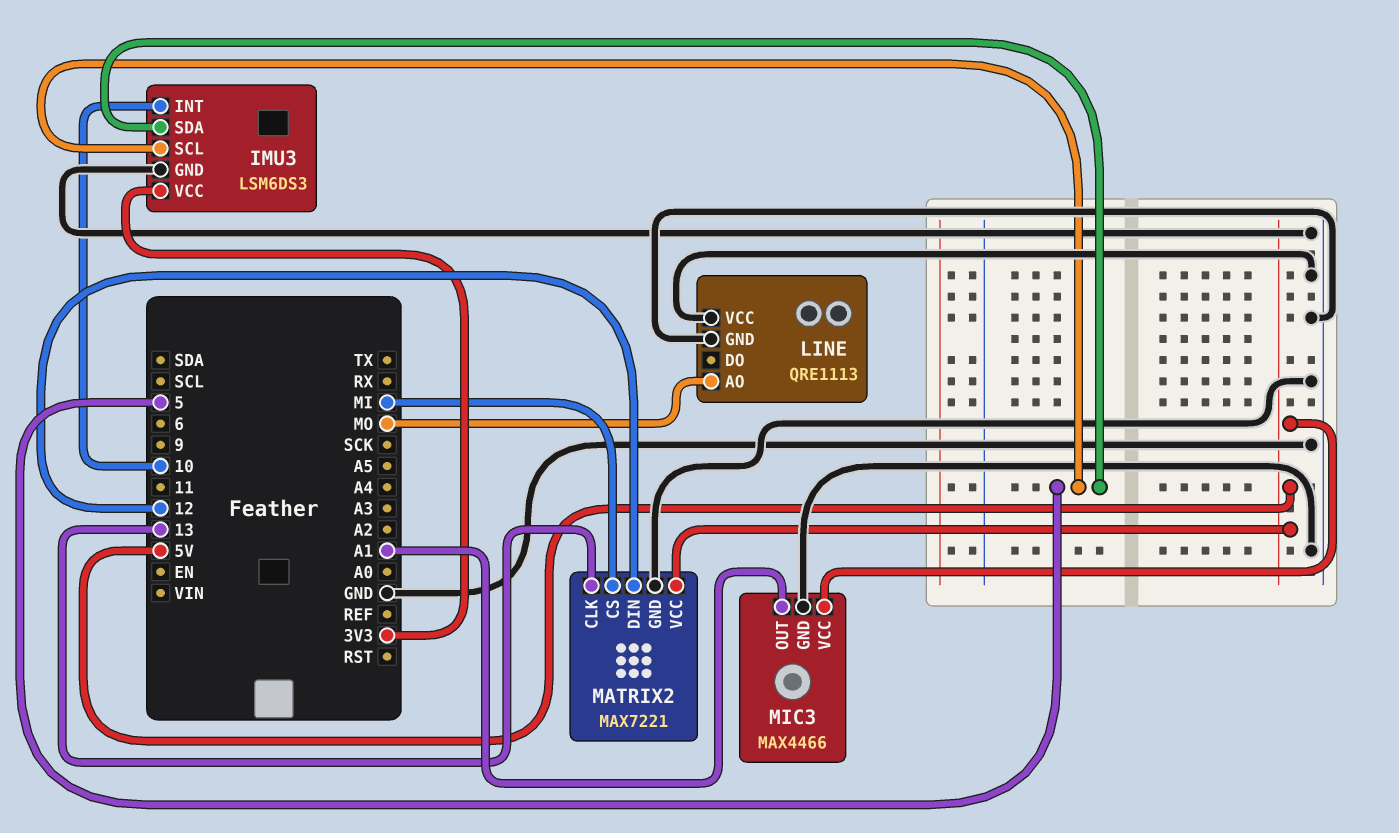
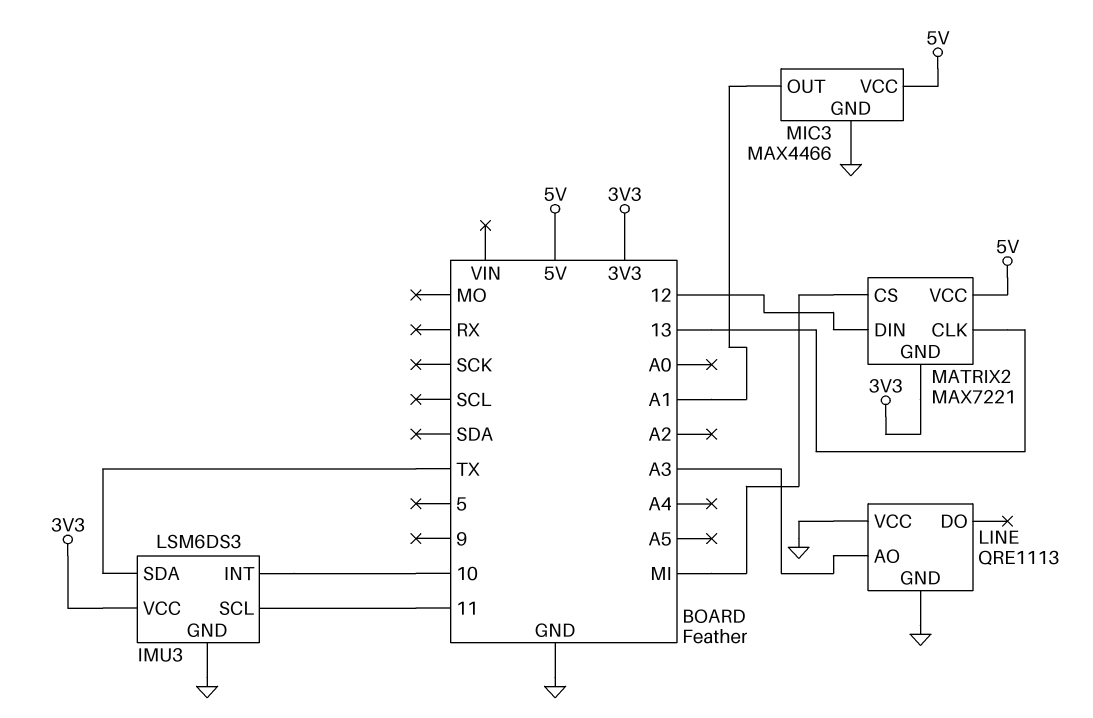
IMU3 pin SCL: 5 -> 11
IMU3 pin SDA: 5 -> TX
LINE pin AO: MO -> A3
MATRIX2 pin GND: GND -> 3V3

